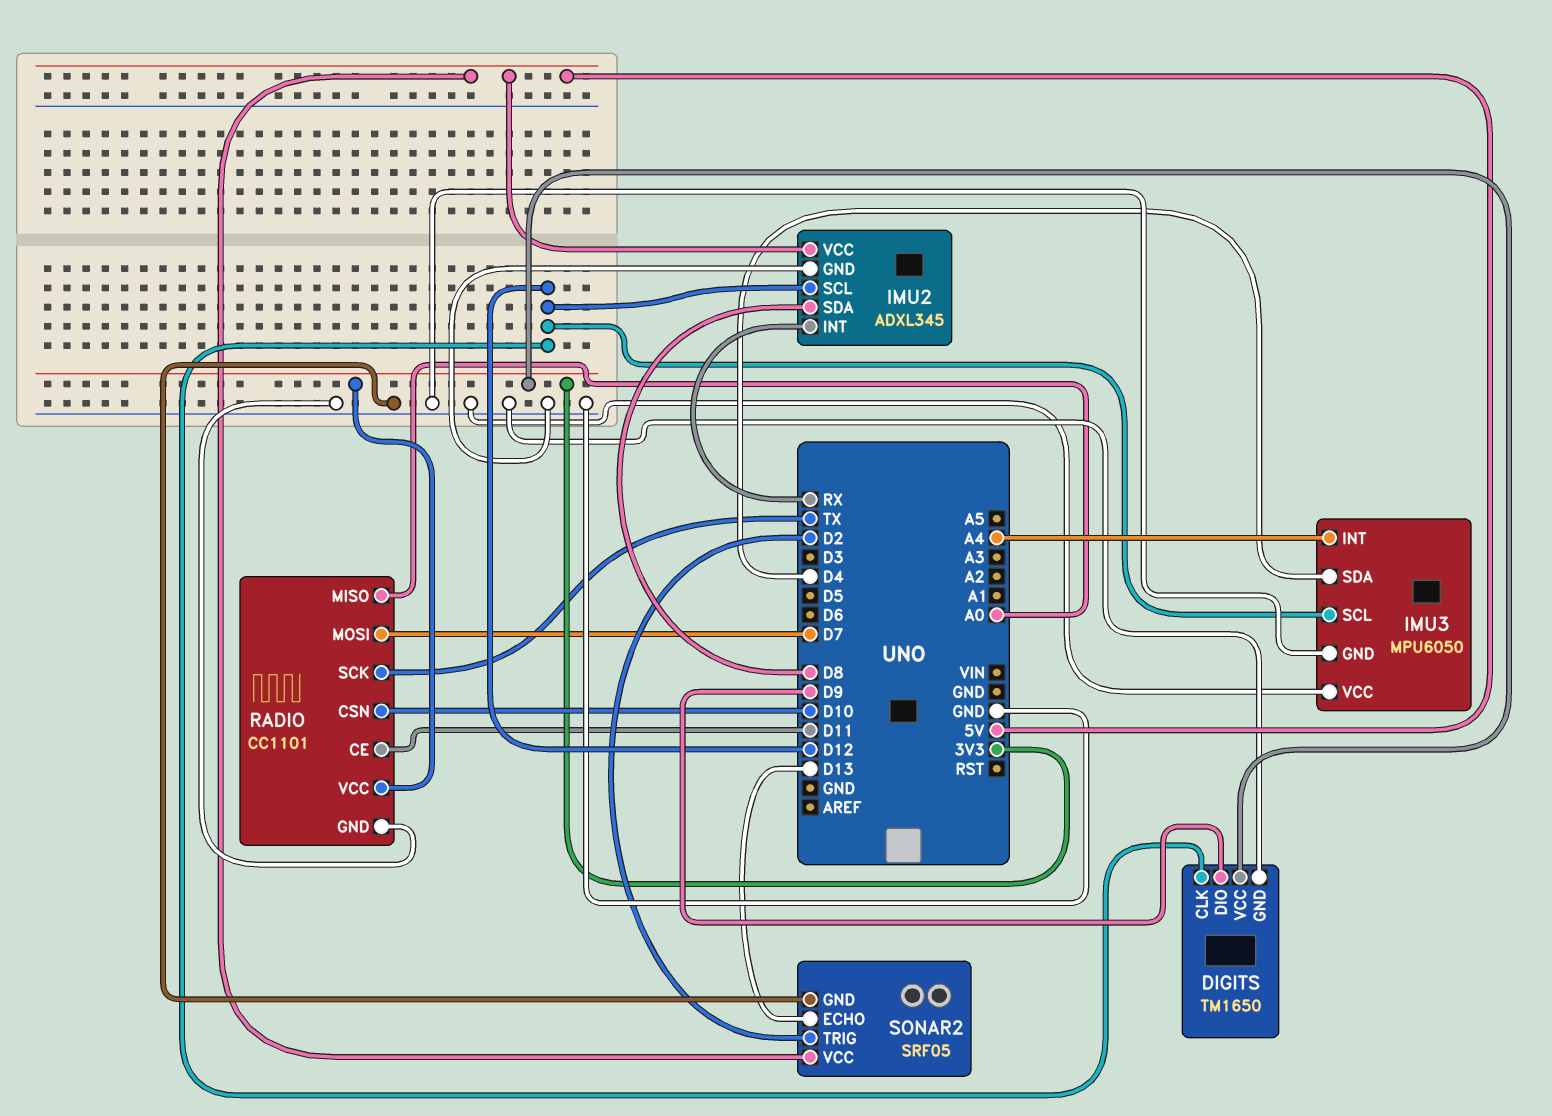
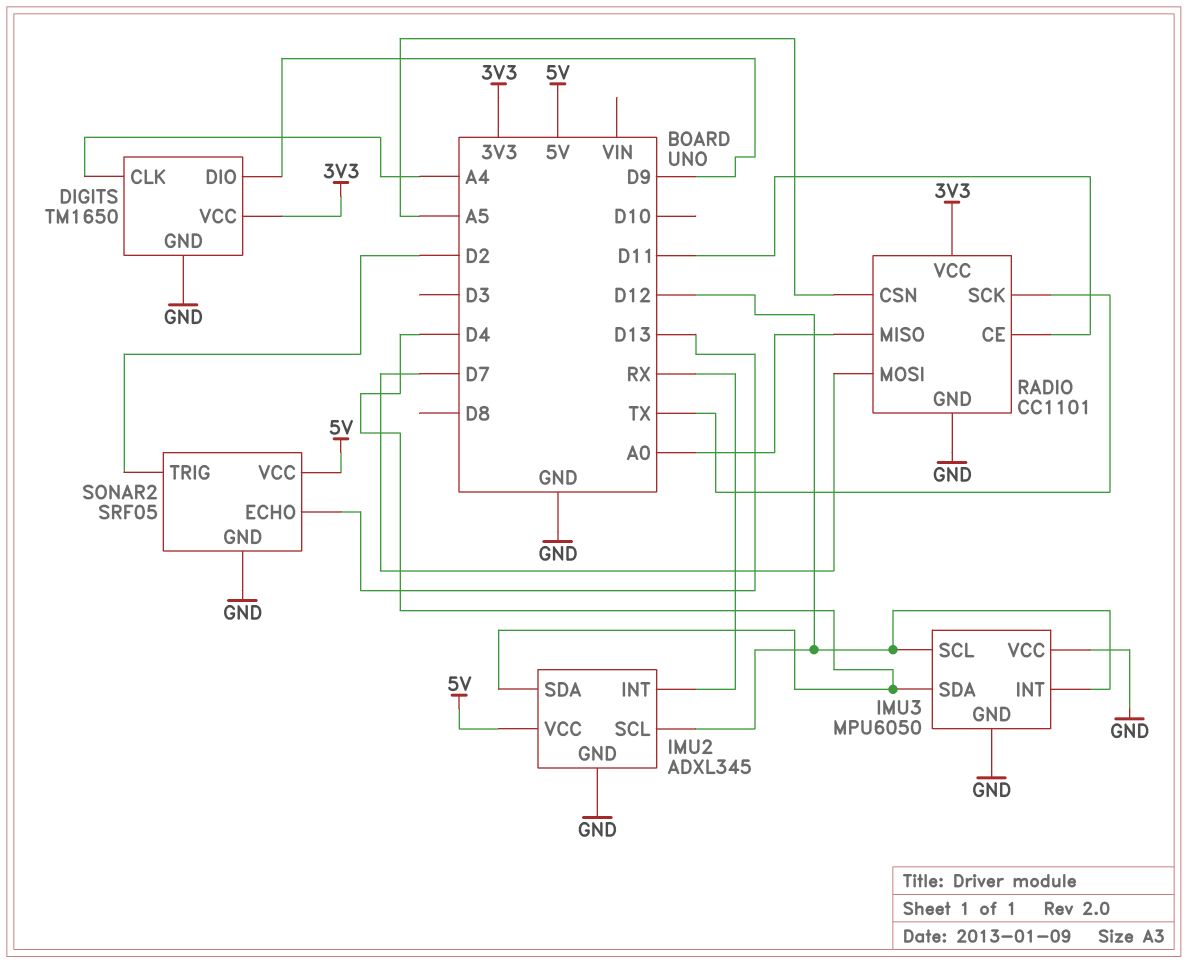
DIGITS pin CLK: D12 -> A4
IMU2 pin SDA: D8 -> D4
IMU3 pin INT: A4 -> D12
RADIO pin CSN: D10 -> A5

